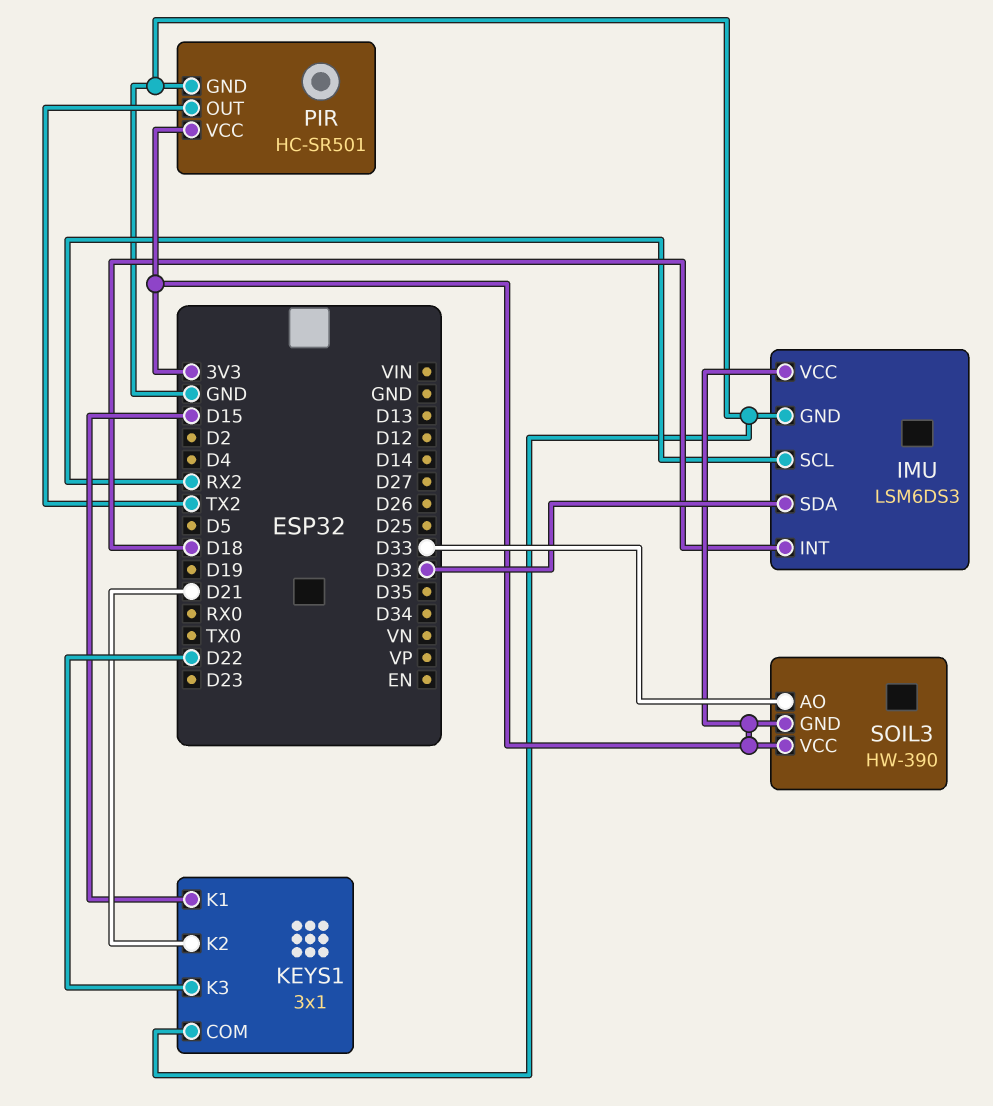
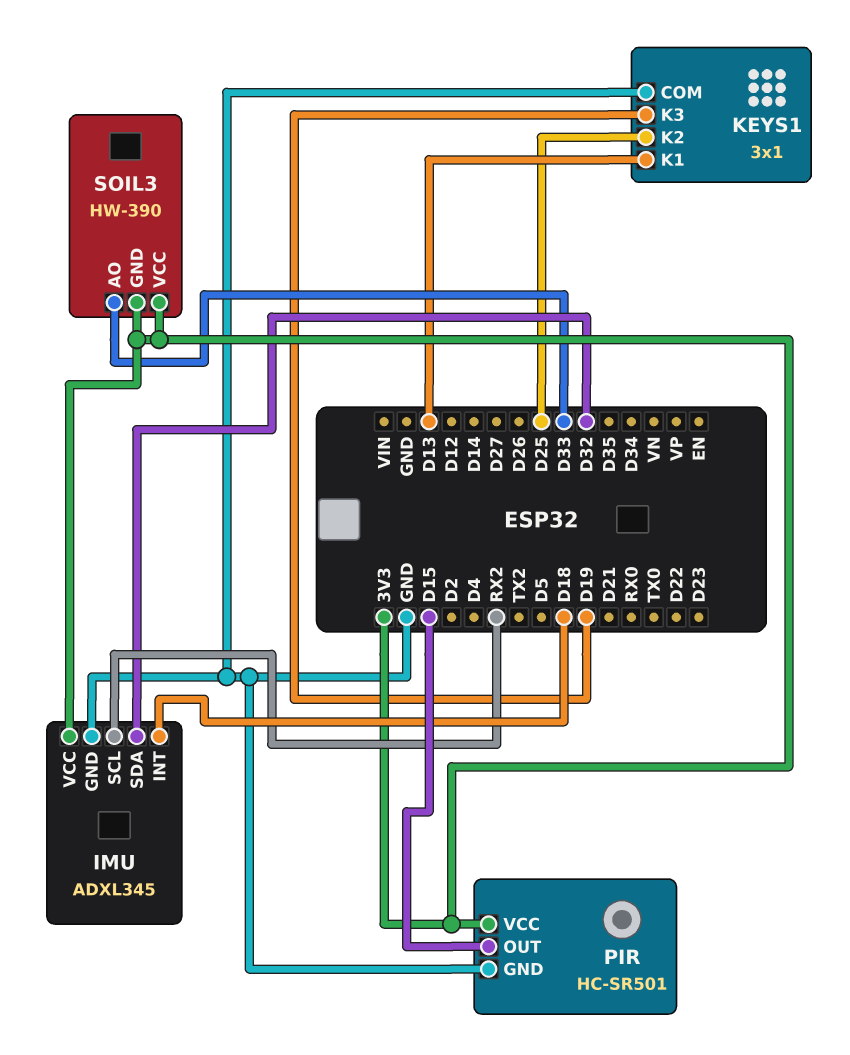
IMU: LSM6DS3 -> ADXL345
KEYS1 pin K1: D15 -> D13
KEYS1 pin K2: D21 -> D25
KEYS1 pin K3: D22 -> D19
PIR pin OUT: TX2 -> D15

